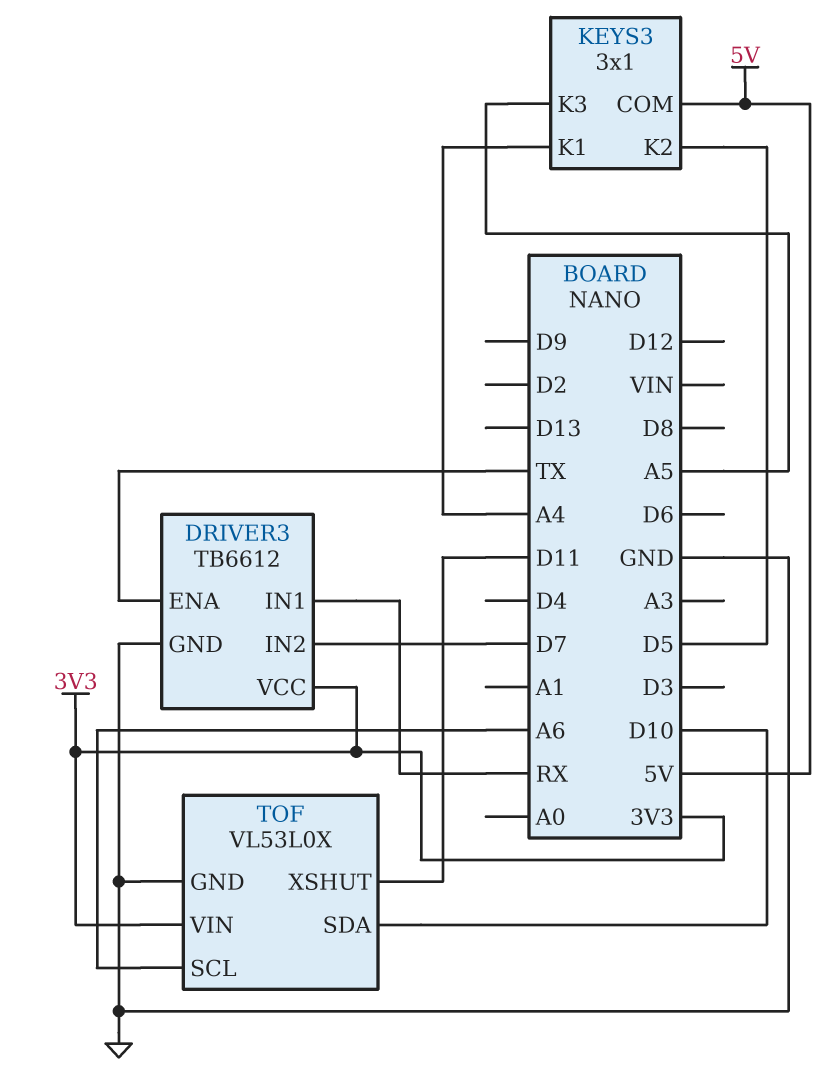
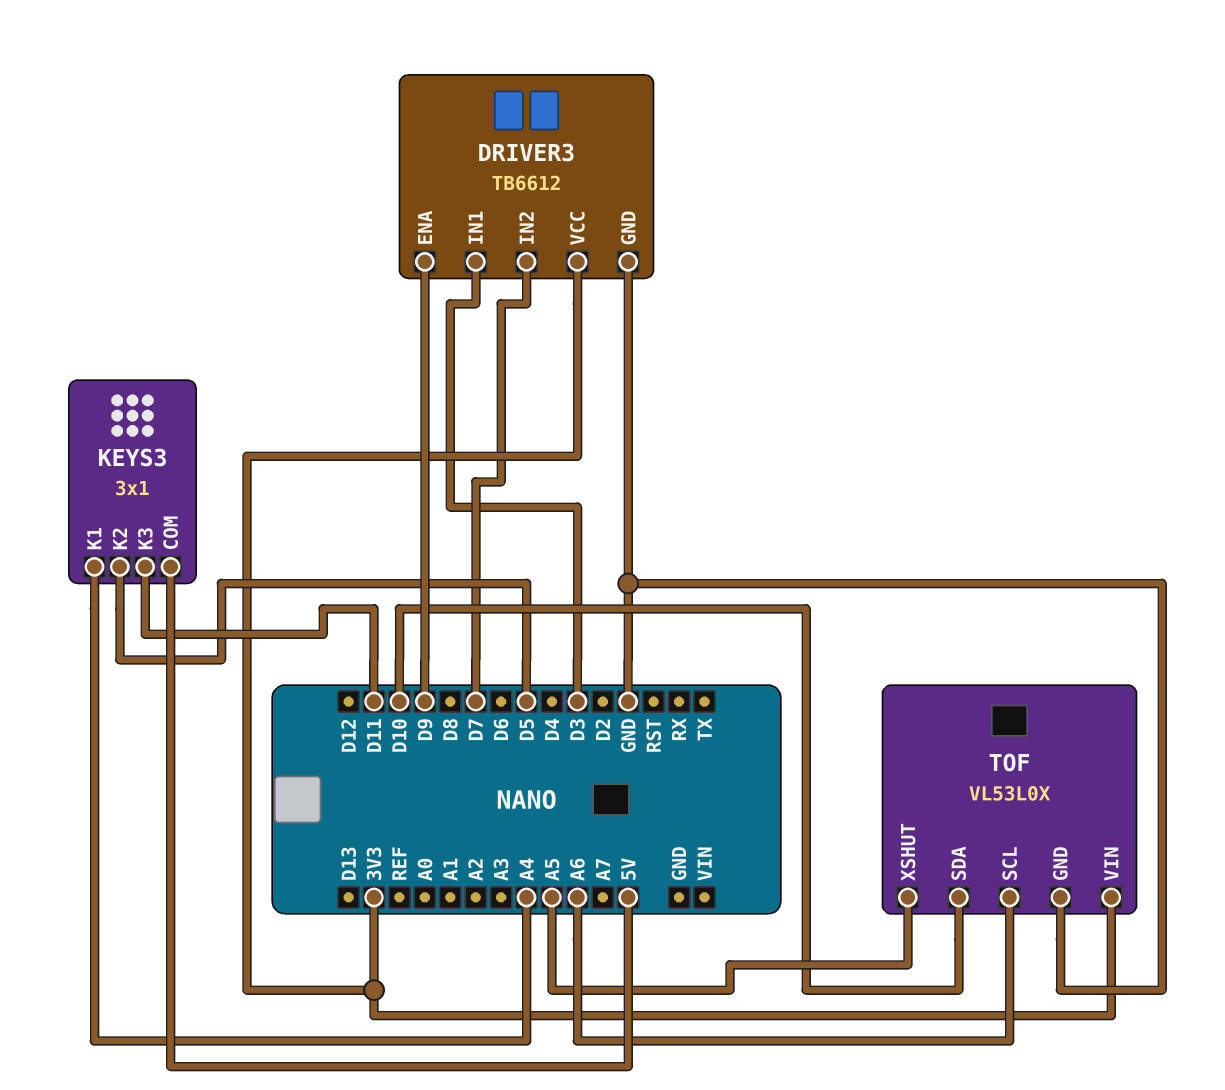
DRIVER3 pin ENA: TX -> D9
DRIVER3 pin IN1: RX -> D3
KEYS3 pin K3: A5 -> D11
TOF pin XSHUT: D11 -> A5

